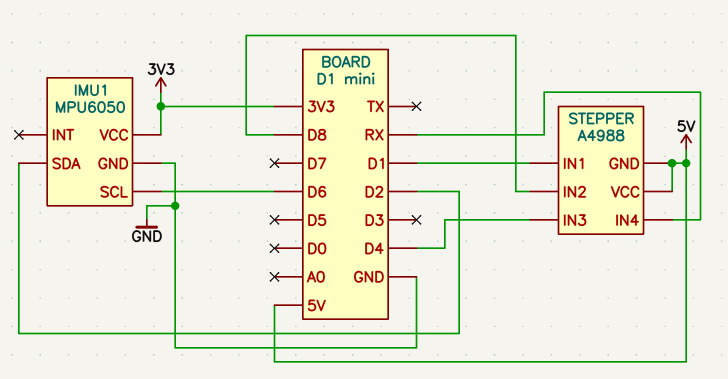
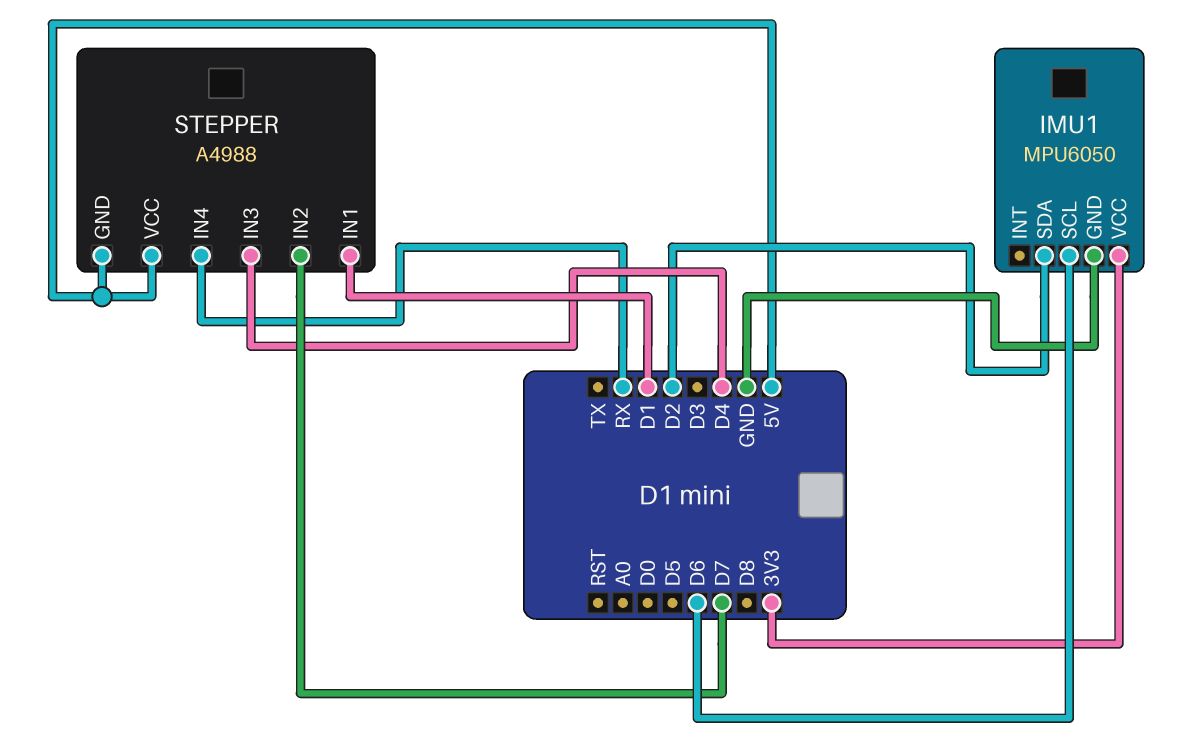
STEPPER pin IN2: D8 -> D7

